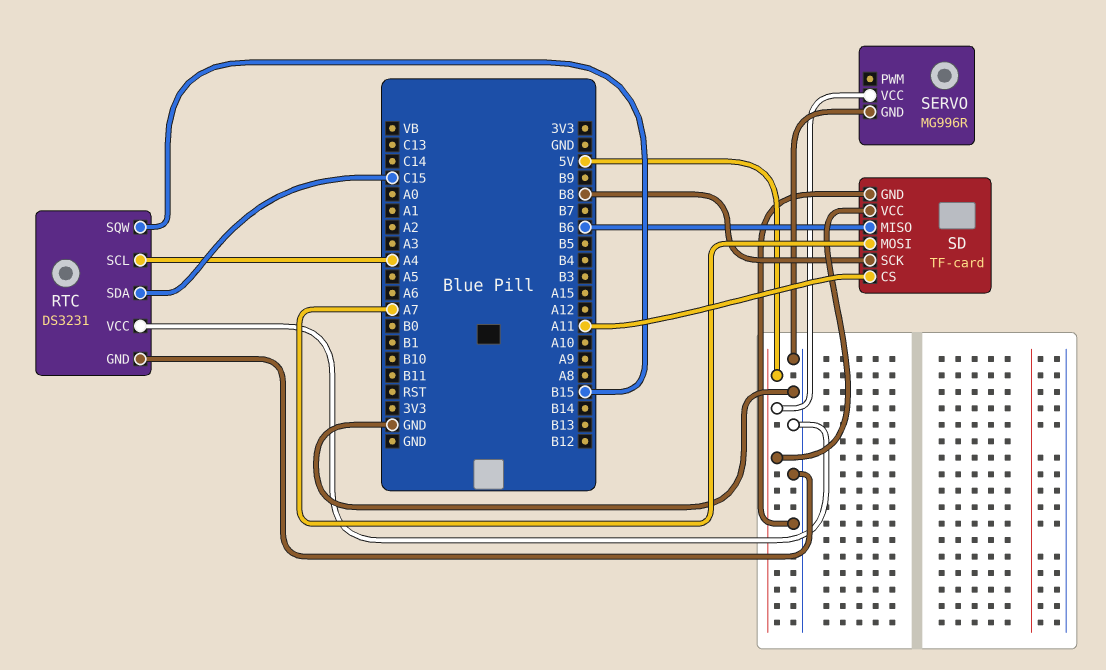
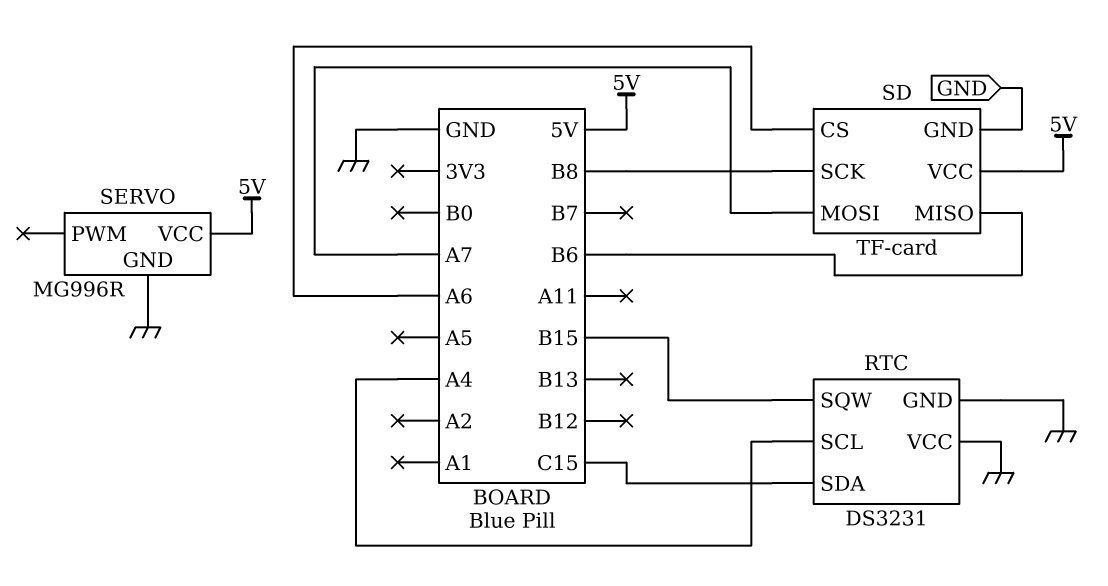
SD pin CS: A11 -> A6

